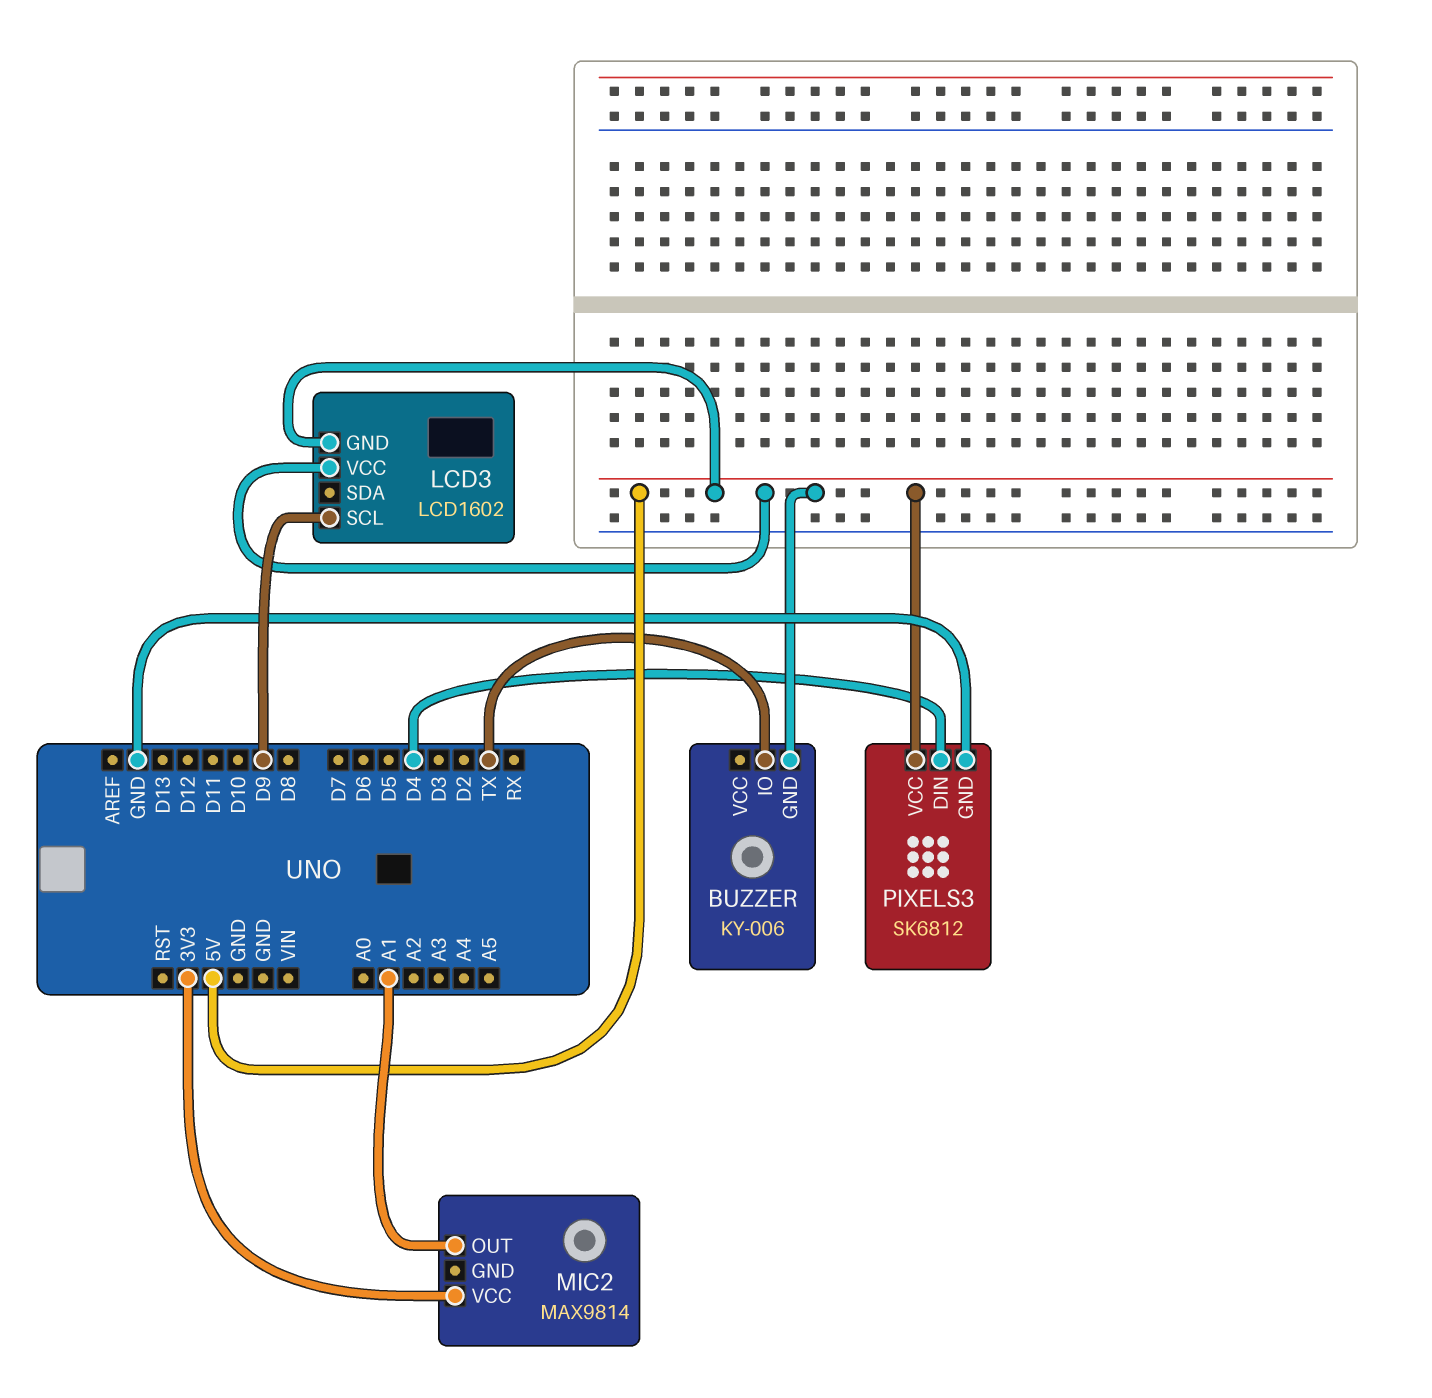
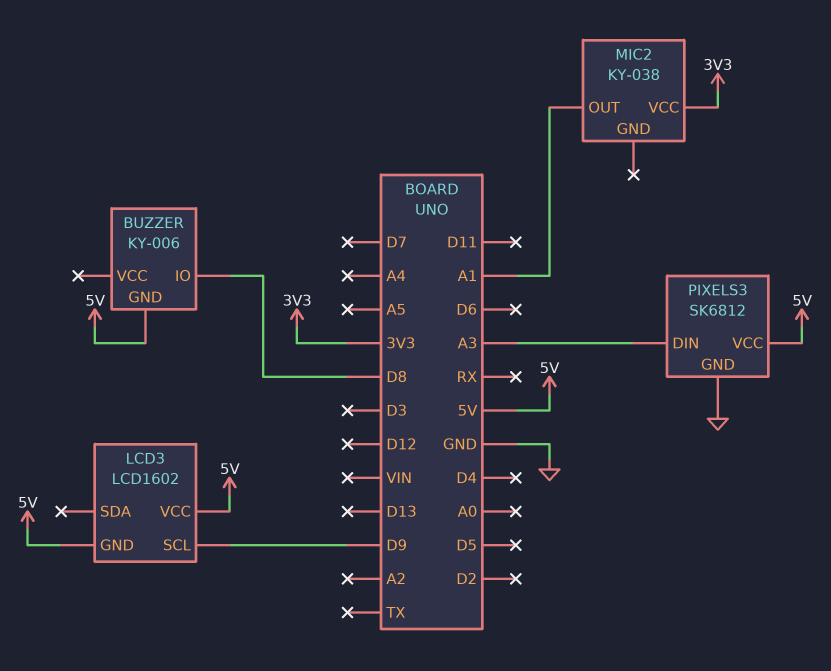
BUZZER pin IO: TX -> D8
MIC2: MAX9814 -> KY-038
PIXELS3 pin DIN: D4 -> A3

